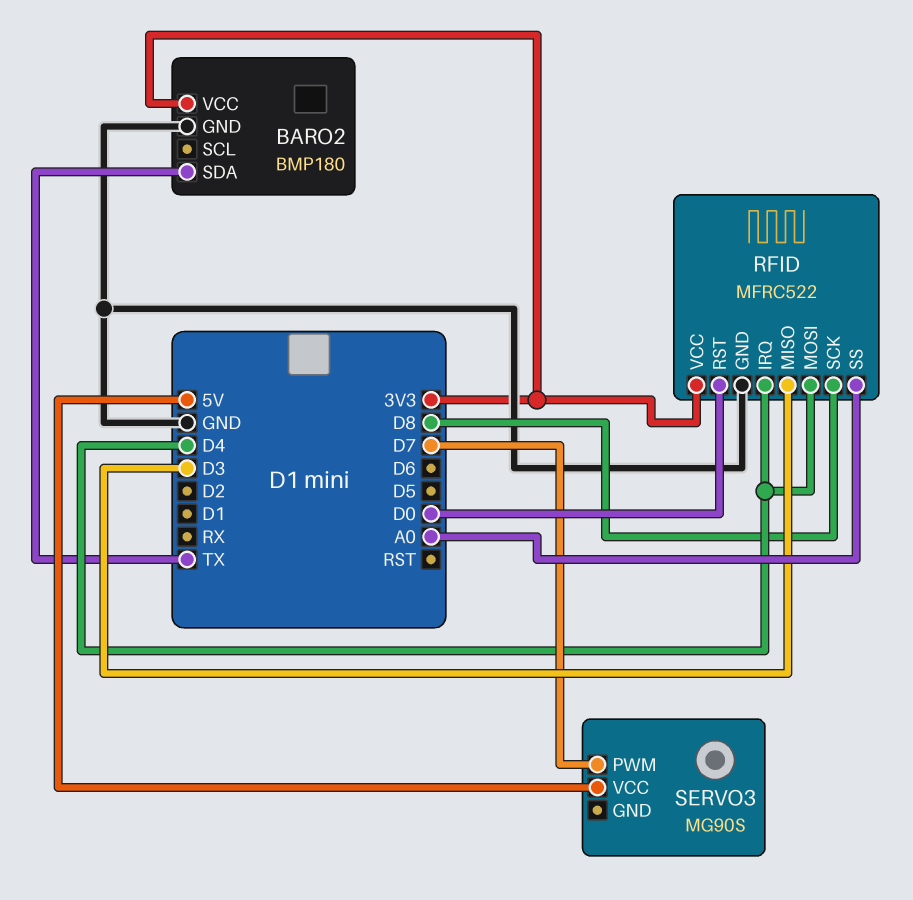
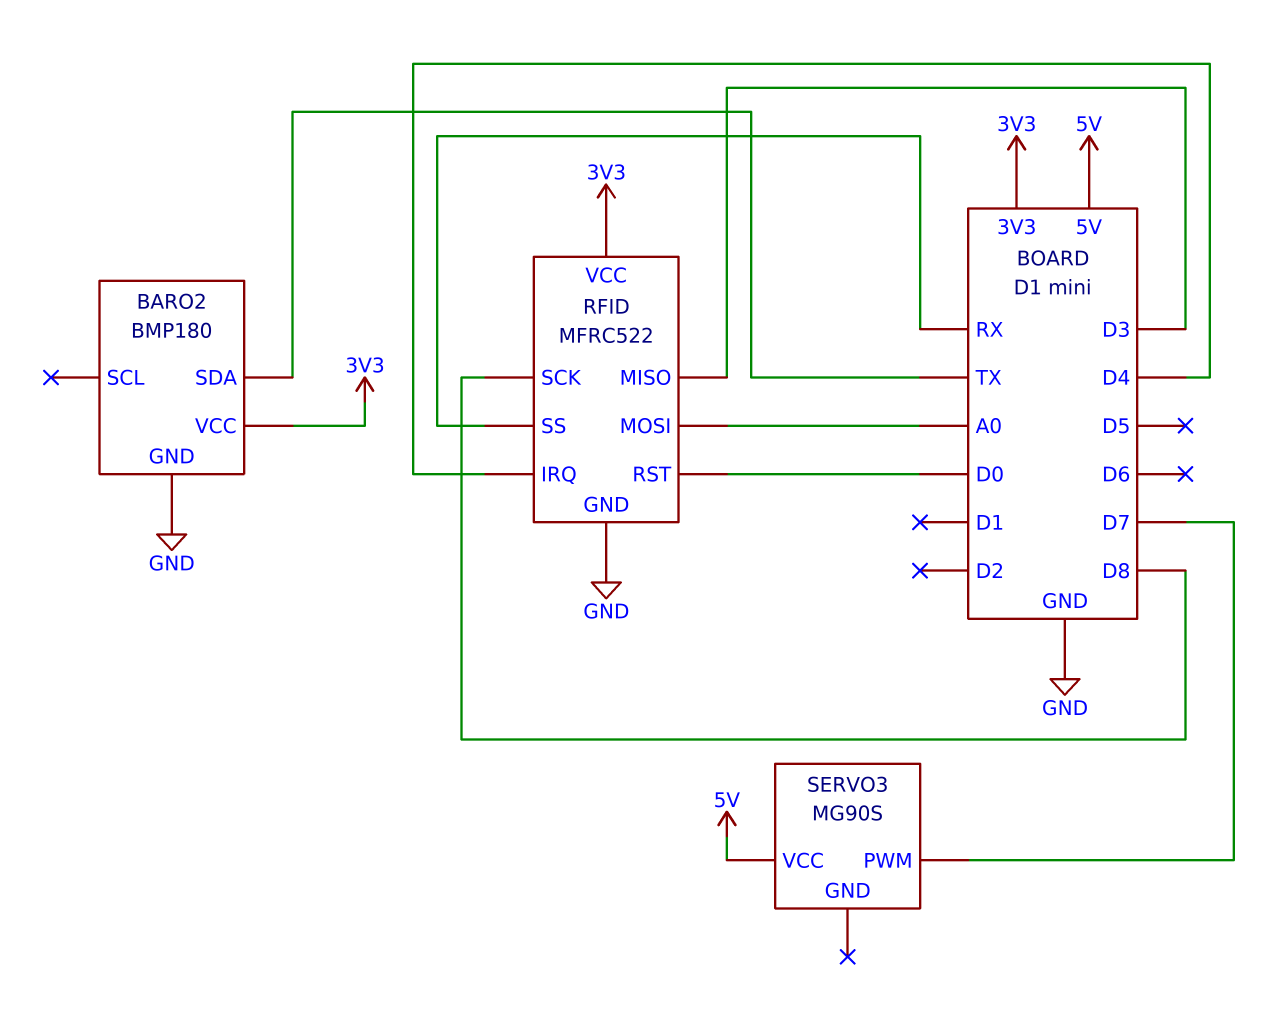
RFID pin MOSI: D4 -> A0
RFID pin SS: A0 -> RX

